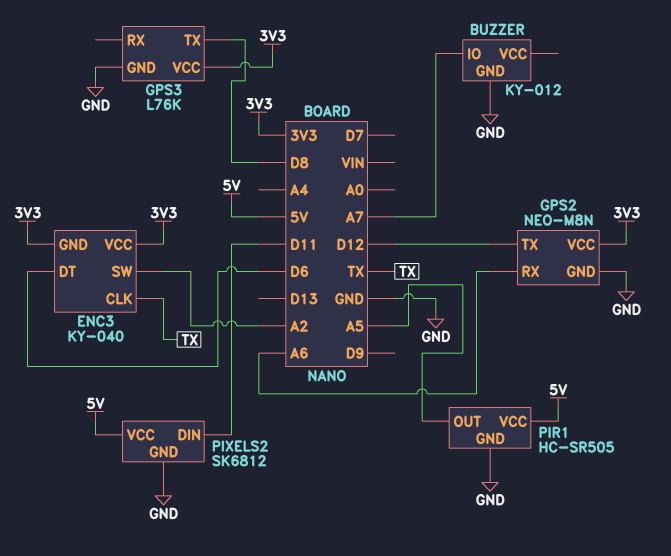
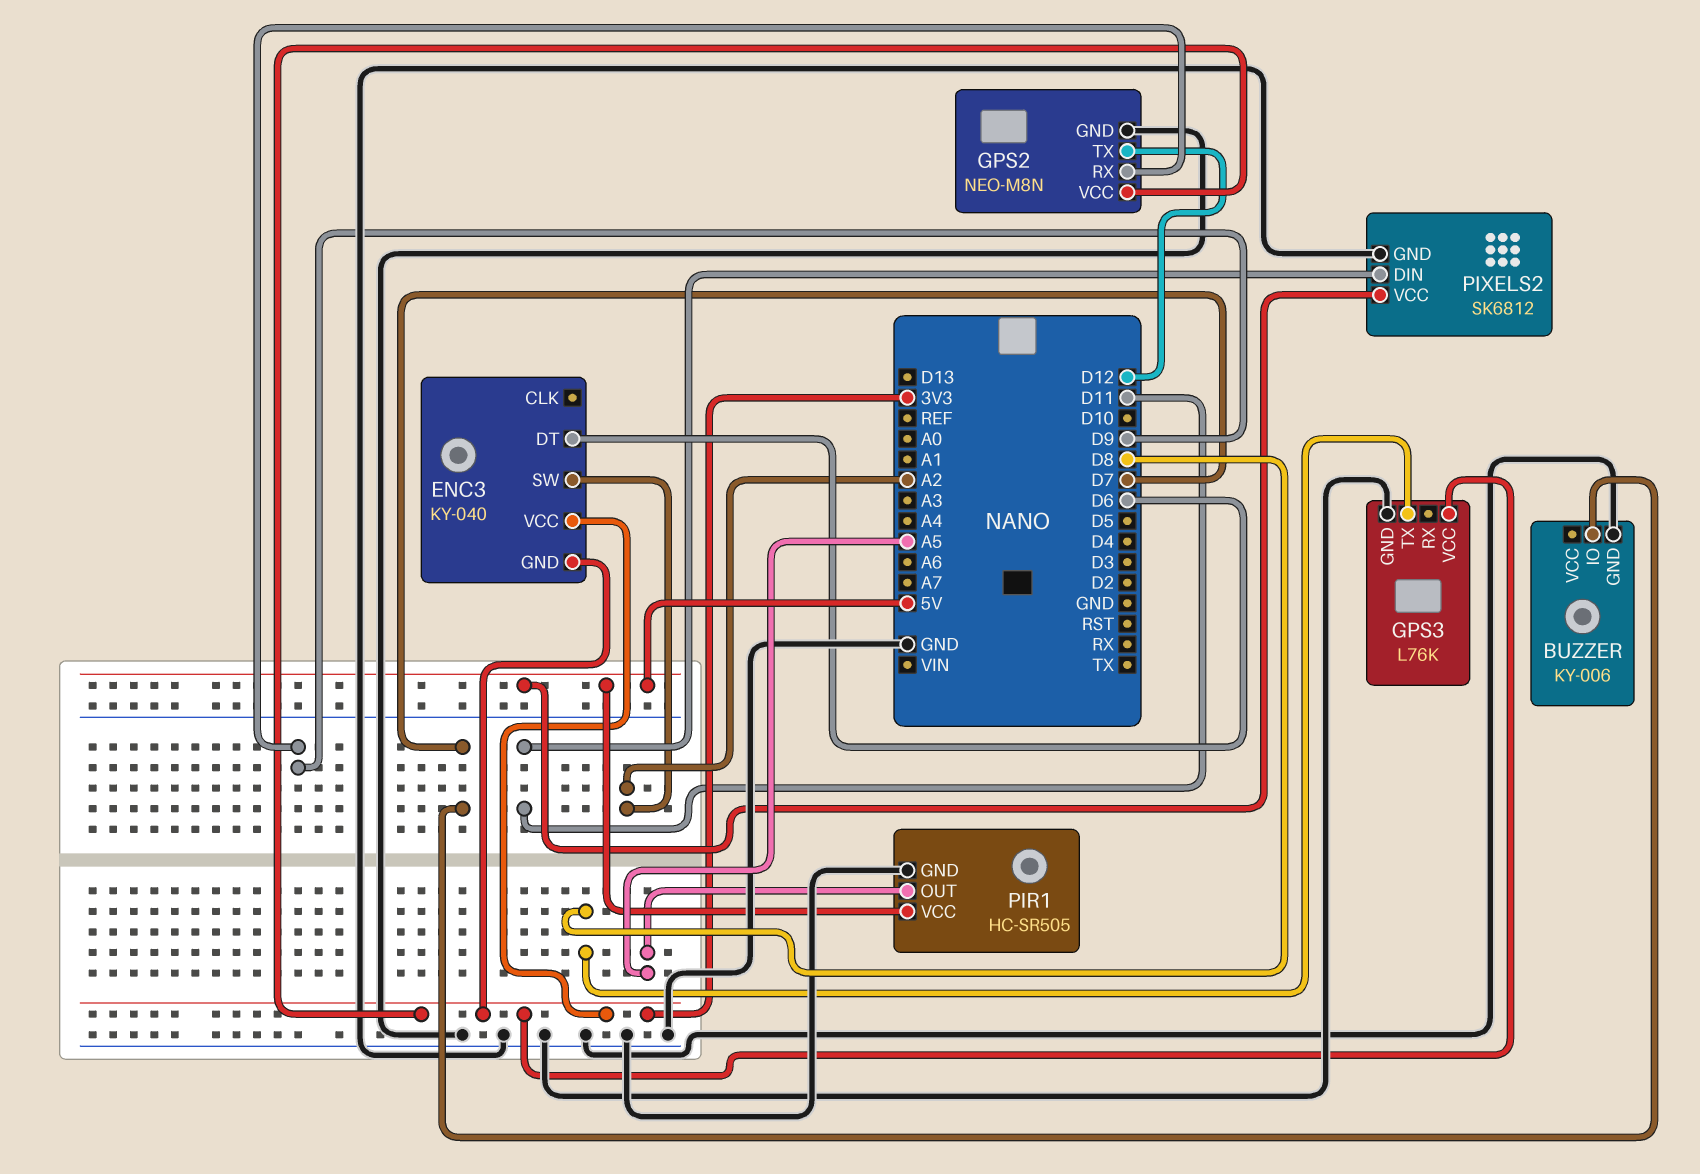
BUZZER: KY-012 -> KY-006
BUZZER pin IO: A7 -> D7
ENC3 pin CLK: TX -> none
GPS2 pin RX: A6 -> D9

